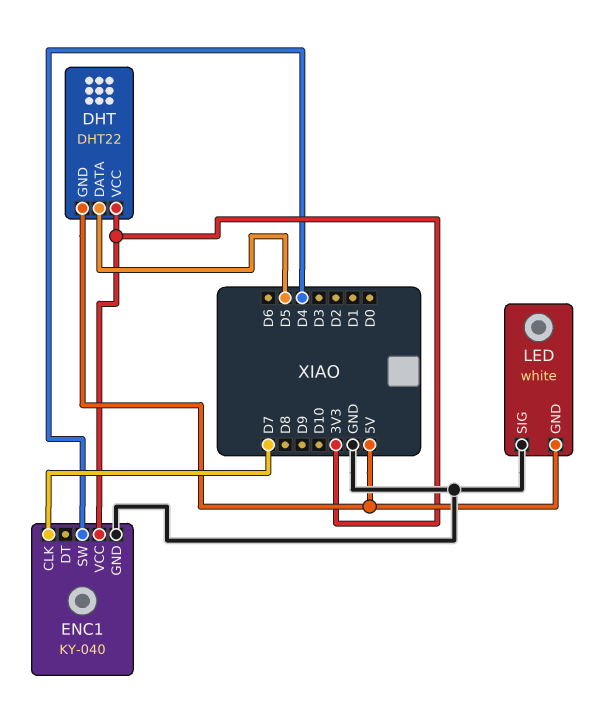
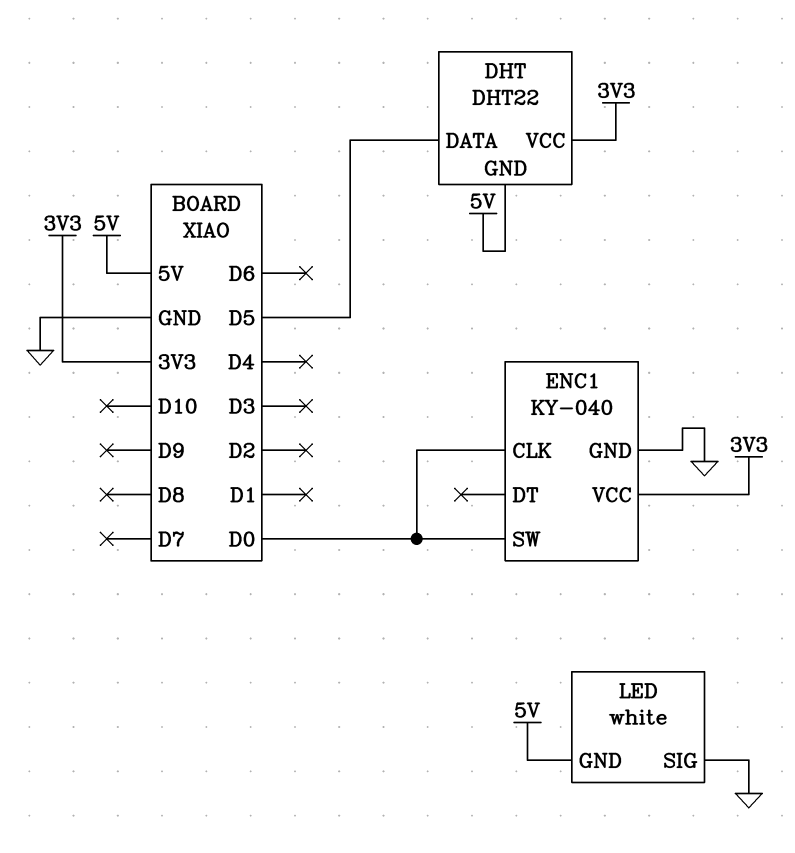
ENC1 pin CLK: D7 -> D0
ENC1 pin SW: D4 -> D0

